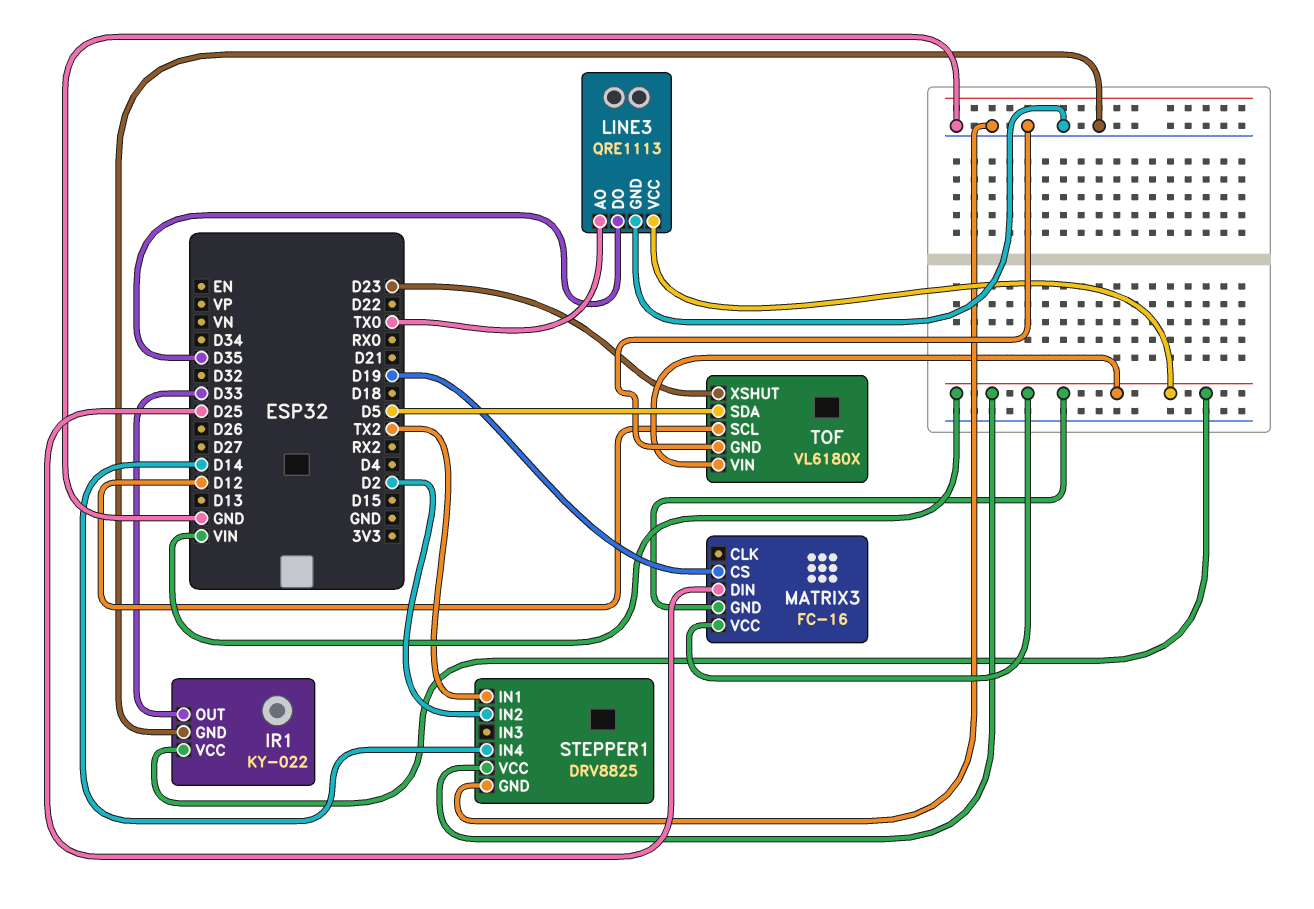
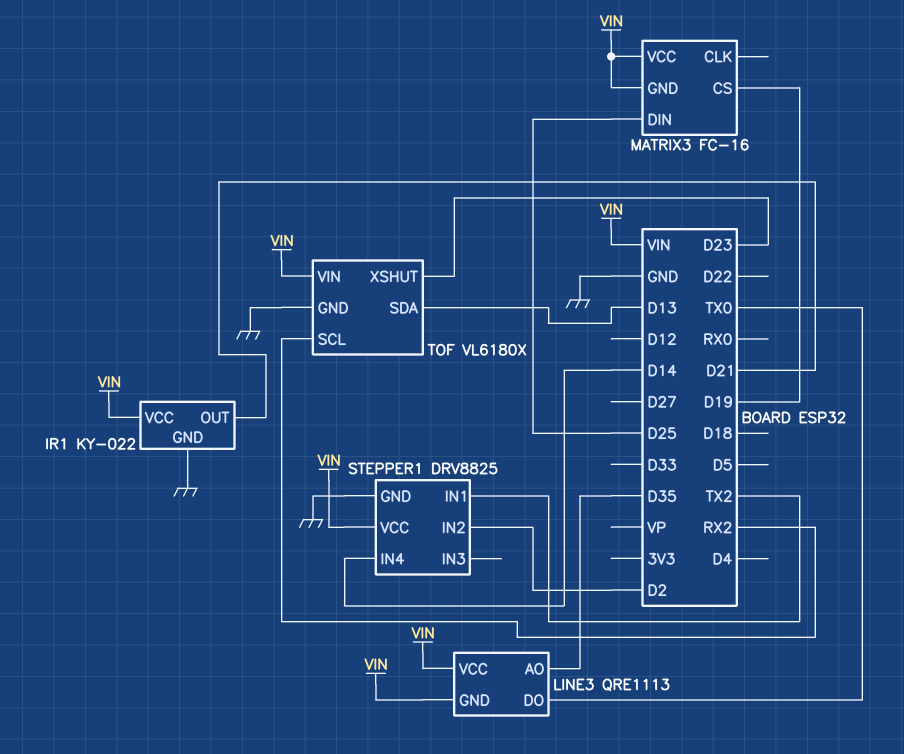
IR1 pin OUT: D33 -> D21
LINE3 pin AO: TX0 -> D35
LINE3 pin DO: D35 -> TX0
LINE3 pin GND: GND -> VIN
TOF pin SCL: D12 -> RX2
TOF pin SDA: D5 -> D13

